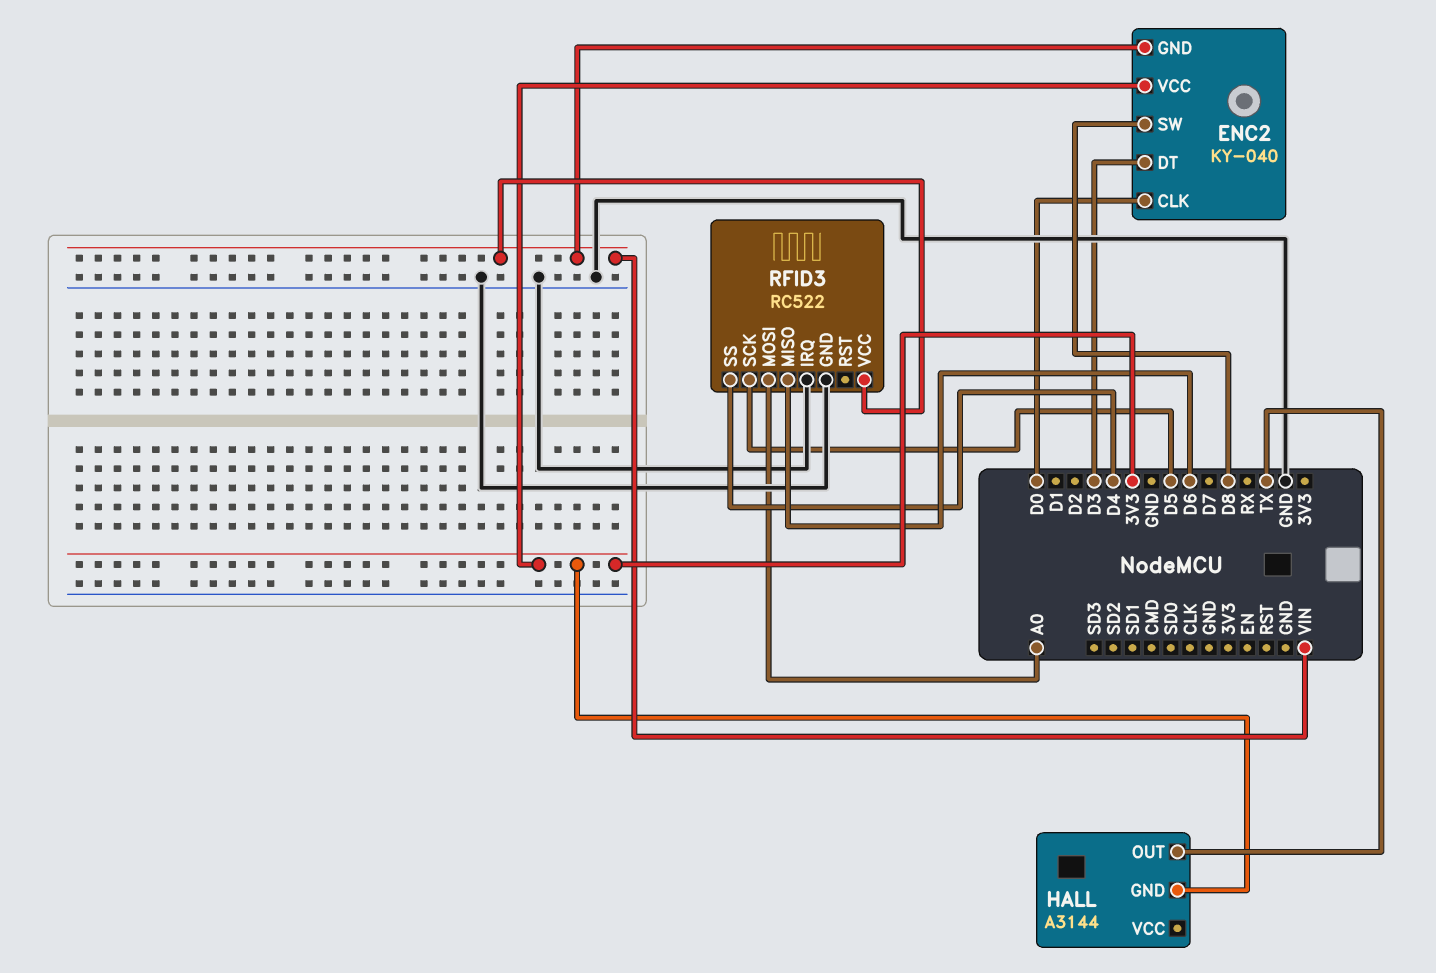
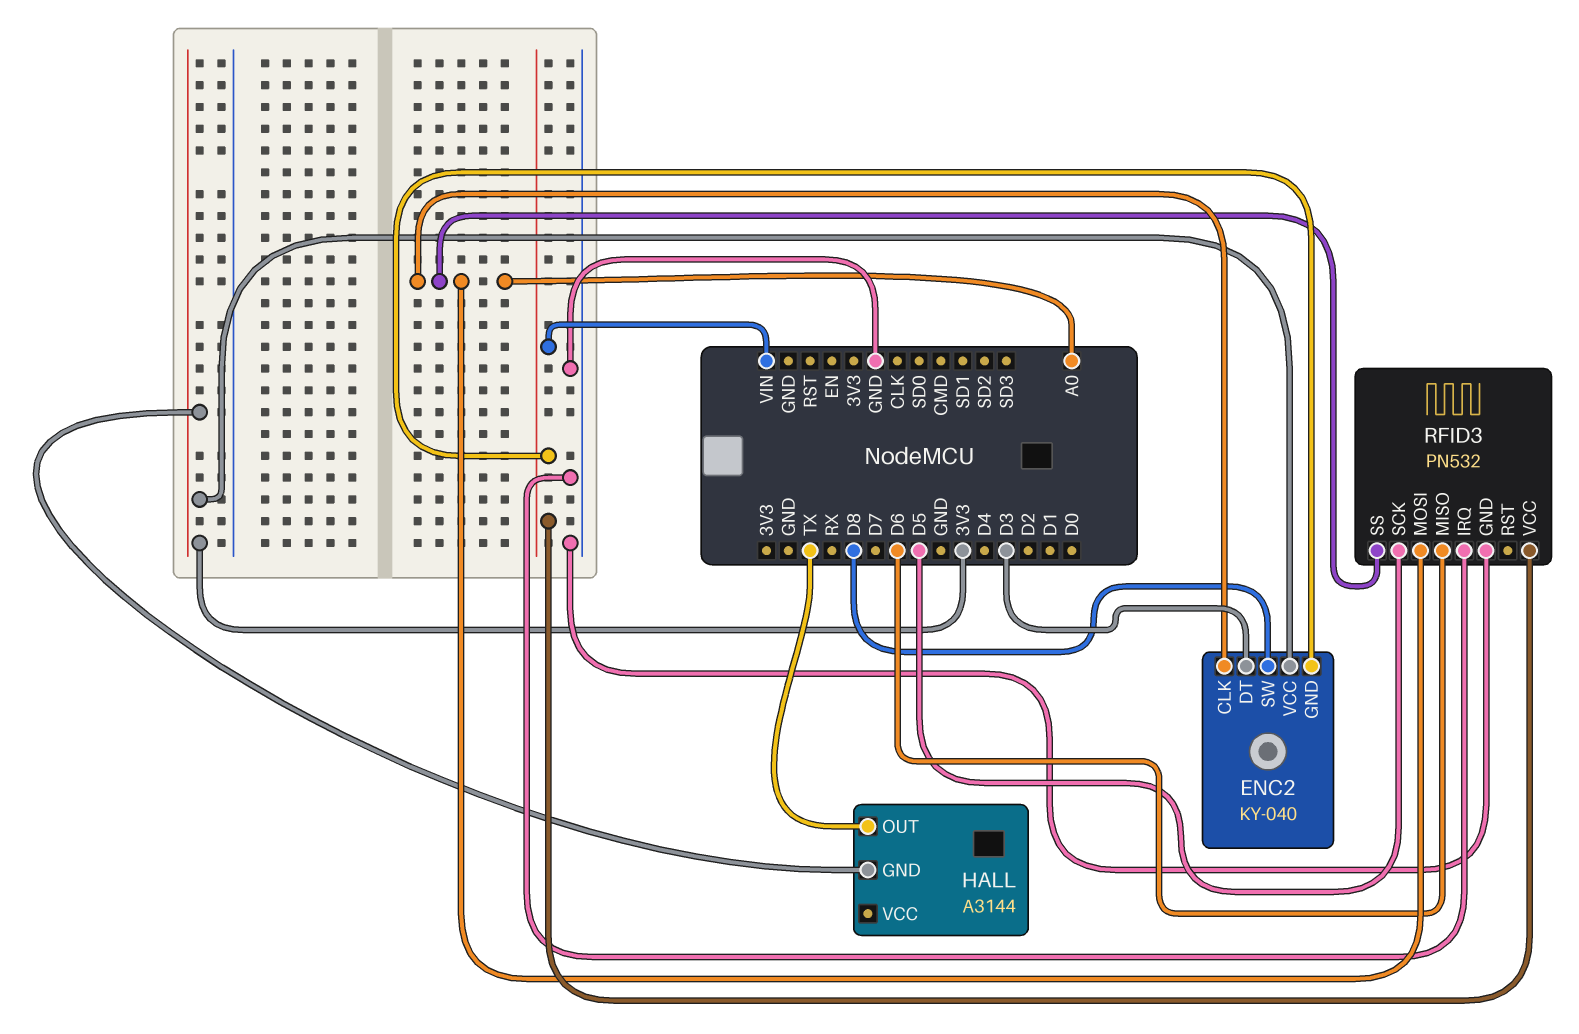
ENC2 pin CLK: D0 -> A0
RFID3: RC522 -> PN532
RFID3 pin SS: D4 -> A0

